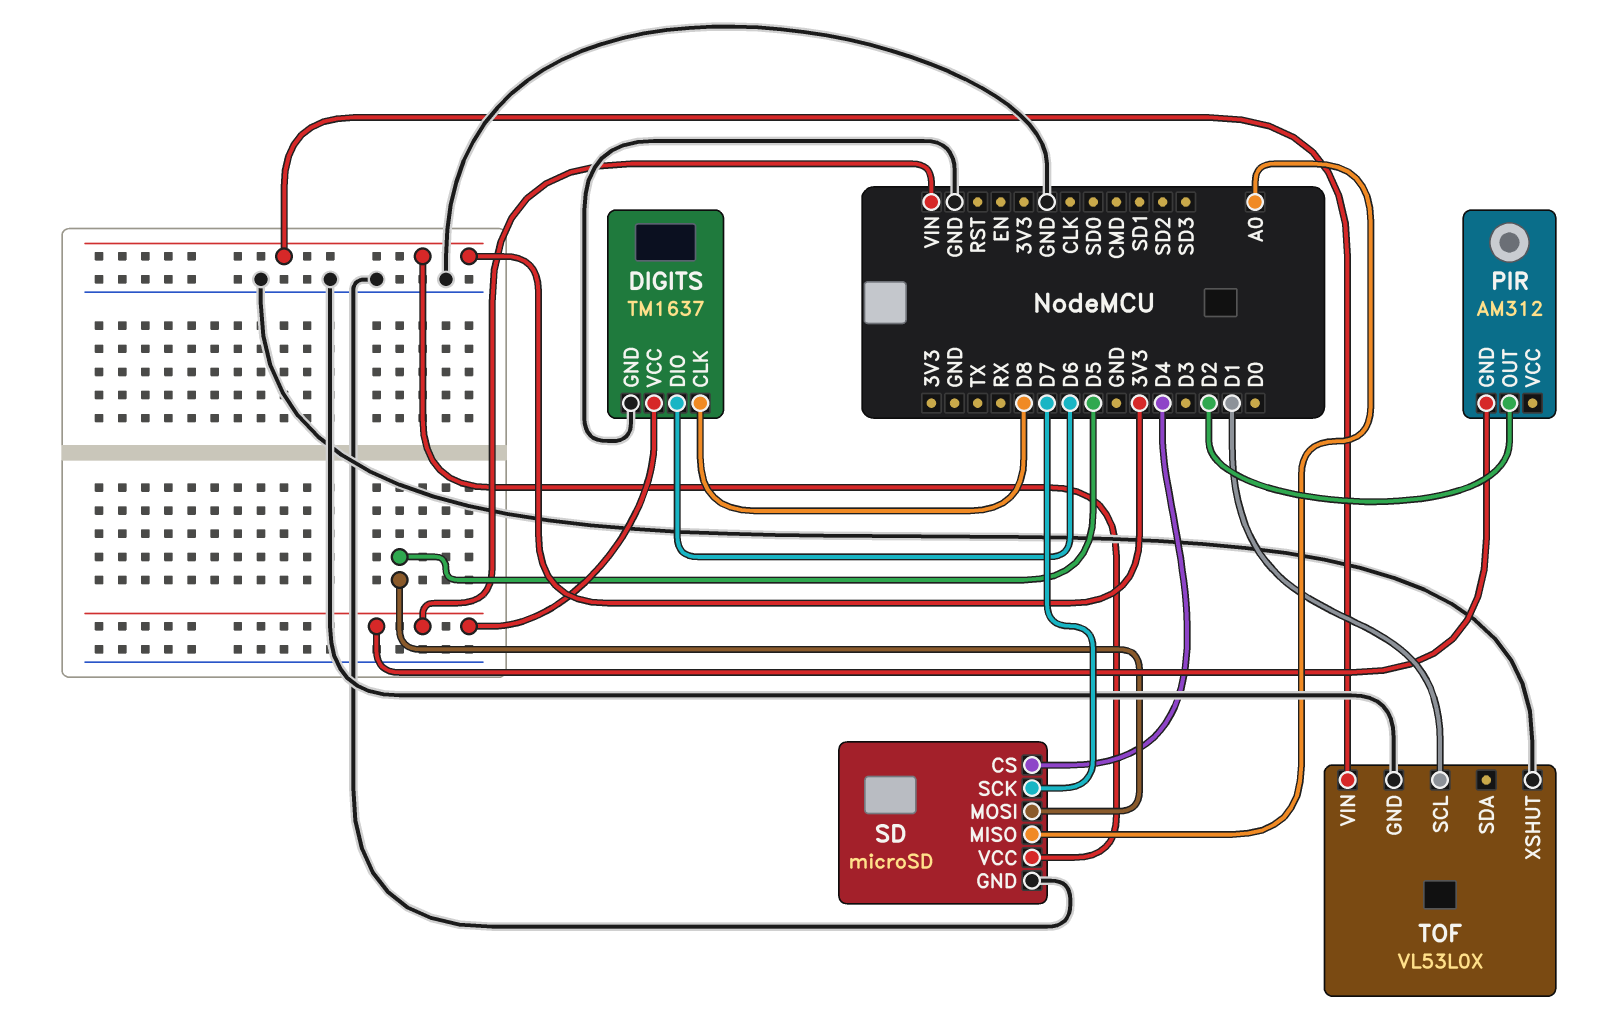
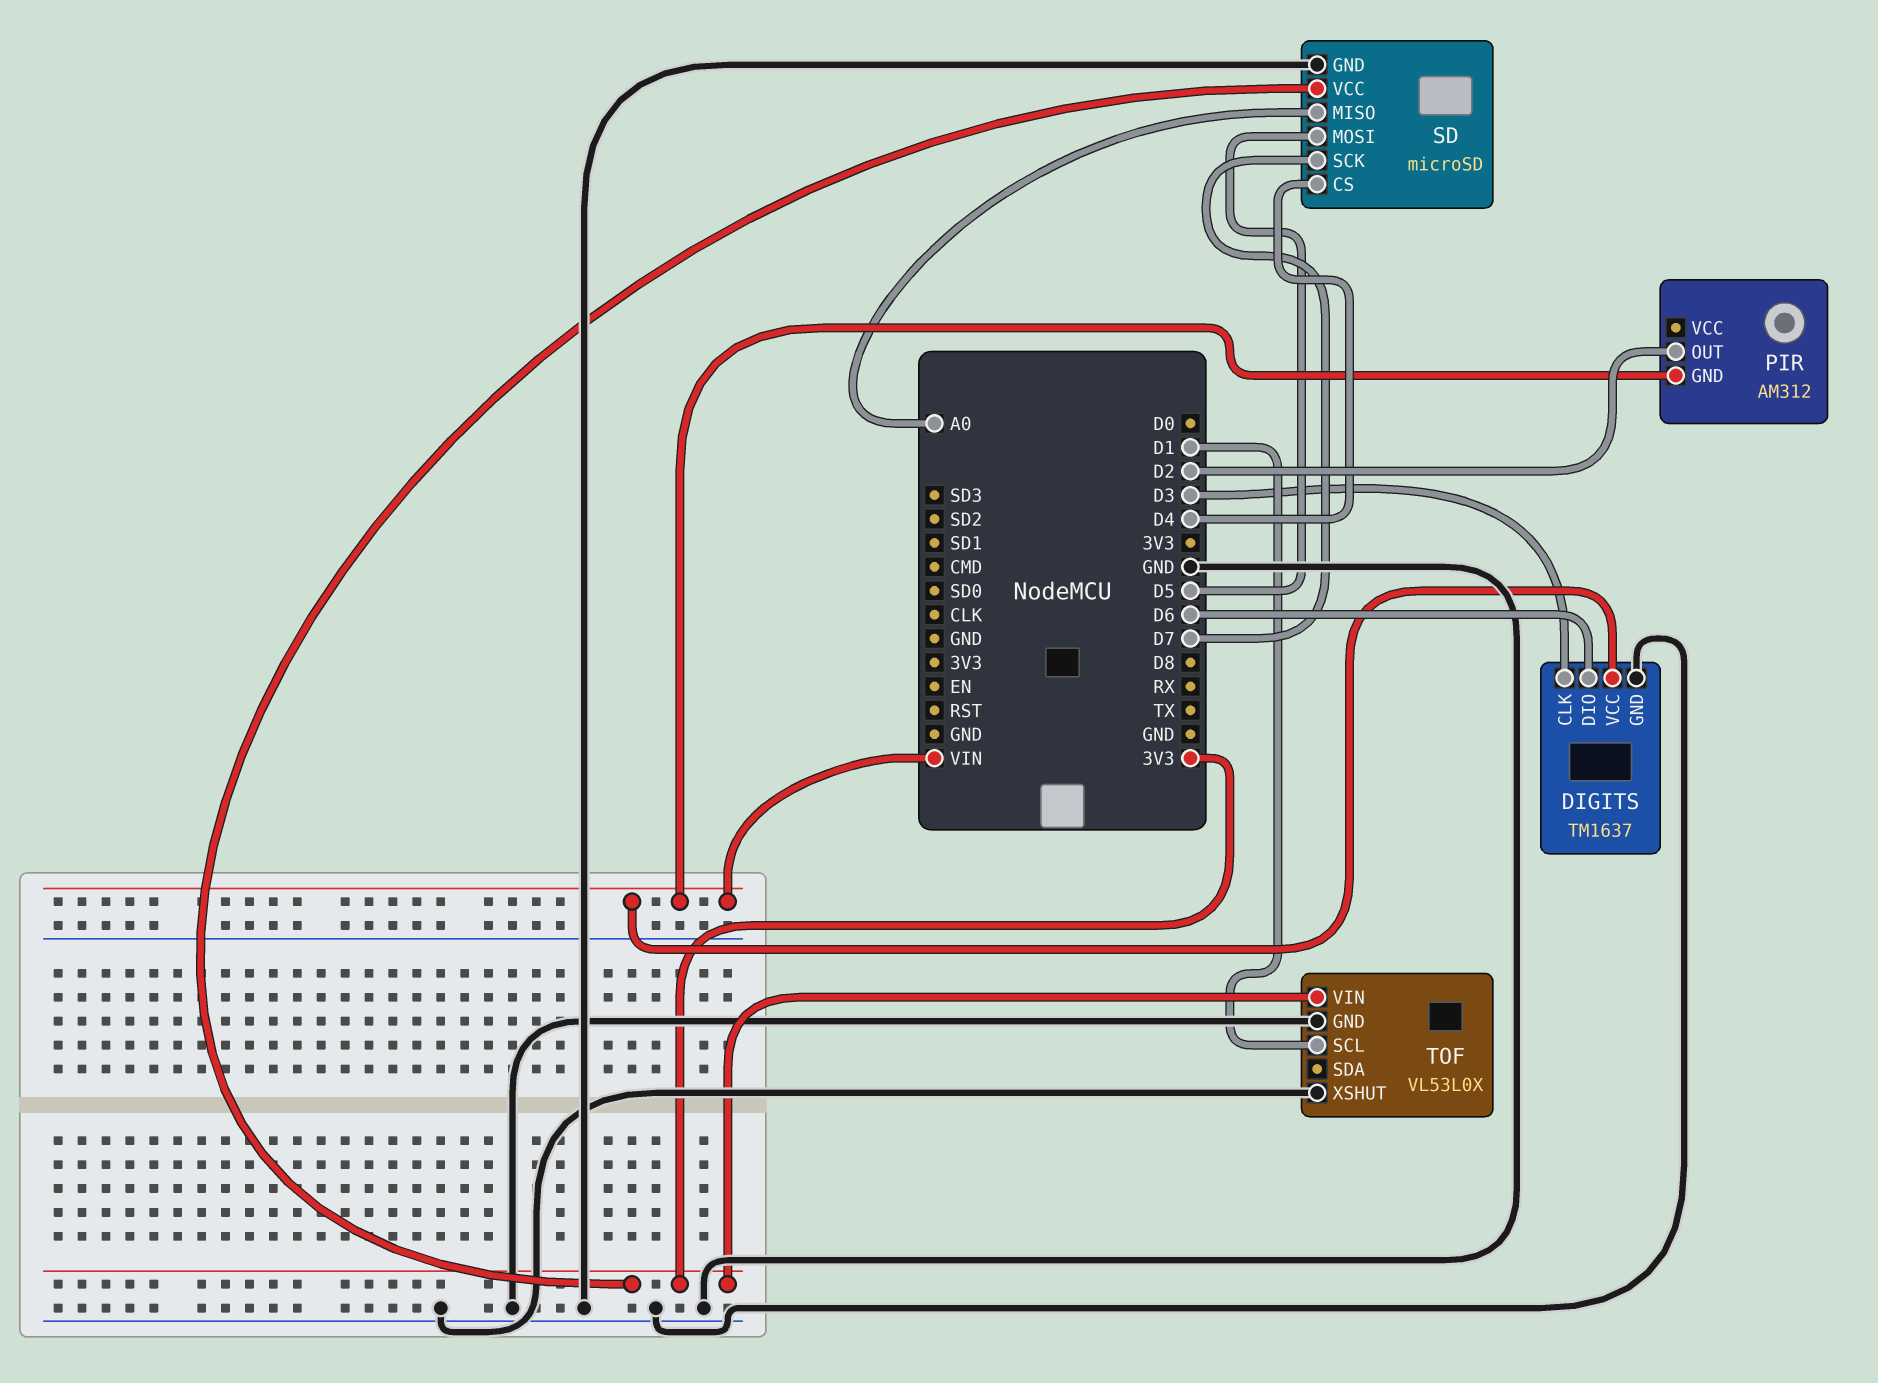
DIGITS pin CLK: D8 -> D3

